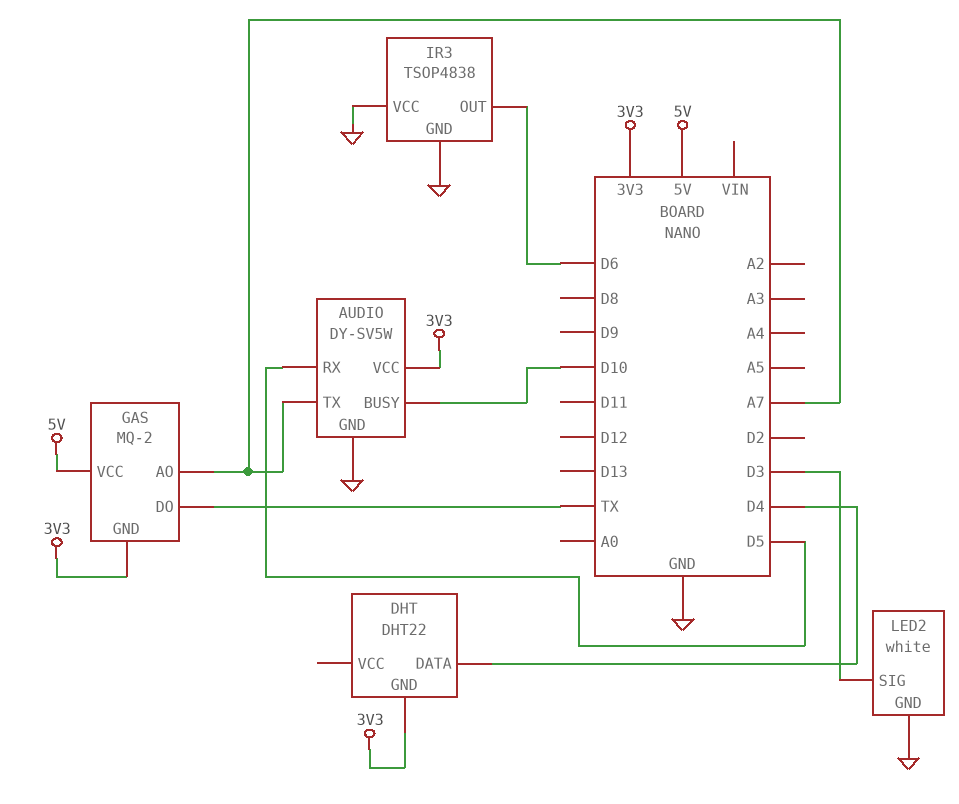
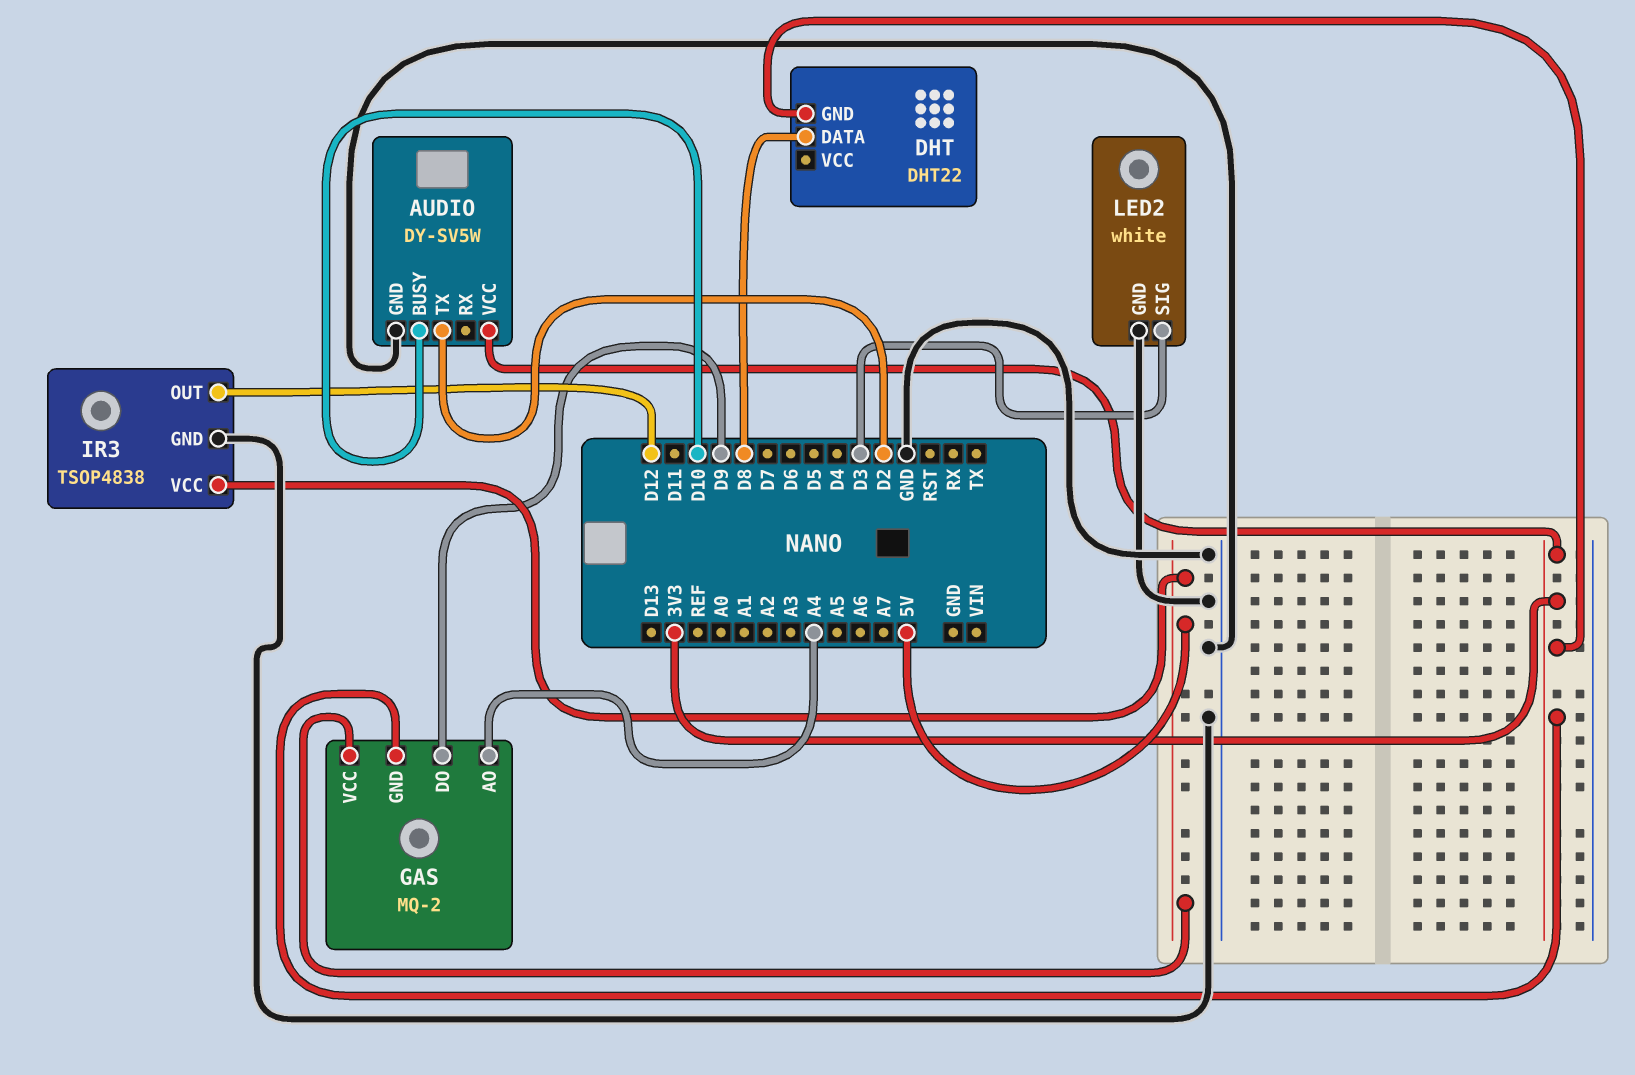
AUDIO pin RX: D5 -> none
AUDIO pin TX: A7 -> D2
DHT pin DATA: D4 -> D8
GAS pin AO: A7 -> A4
GAS pin DO: TX -> D9
IR3 pin OUT: D6 -> D12
IR3 pin VCC: GND -> 5V

